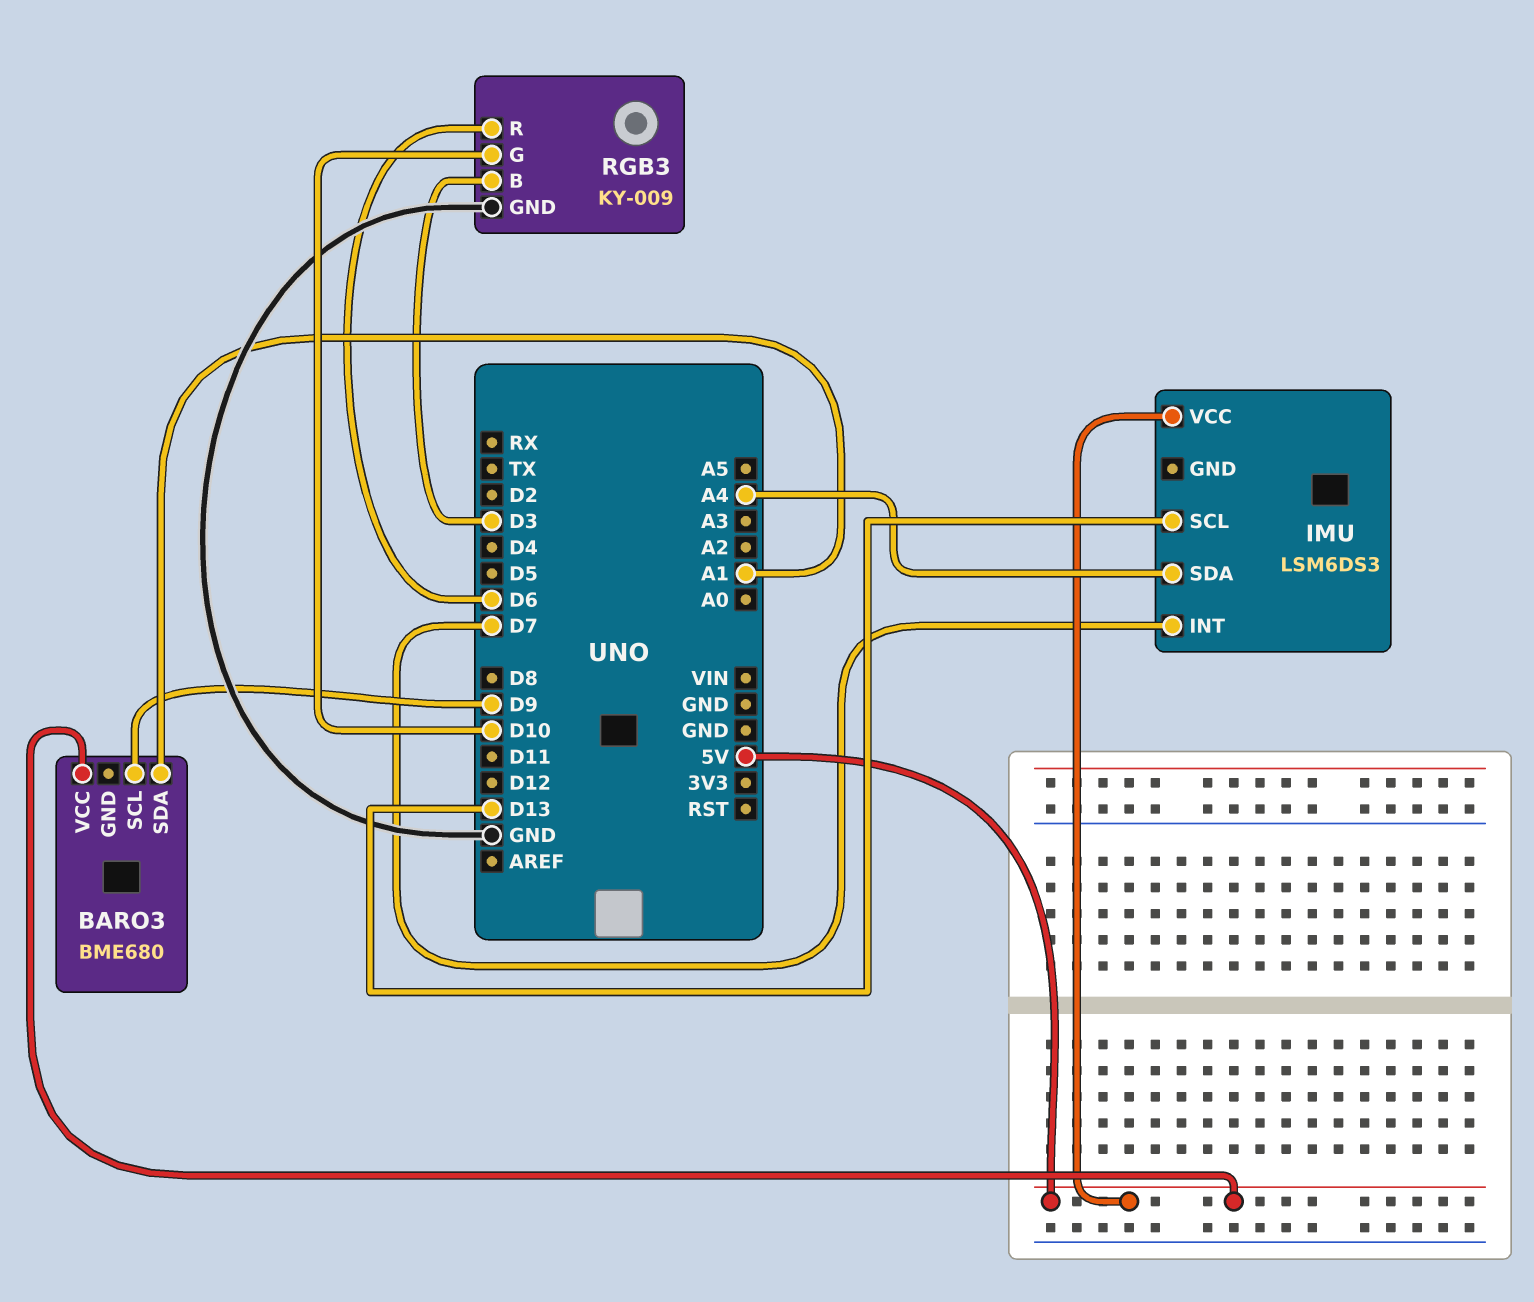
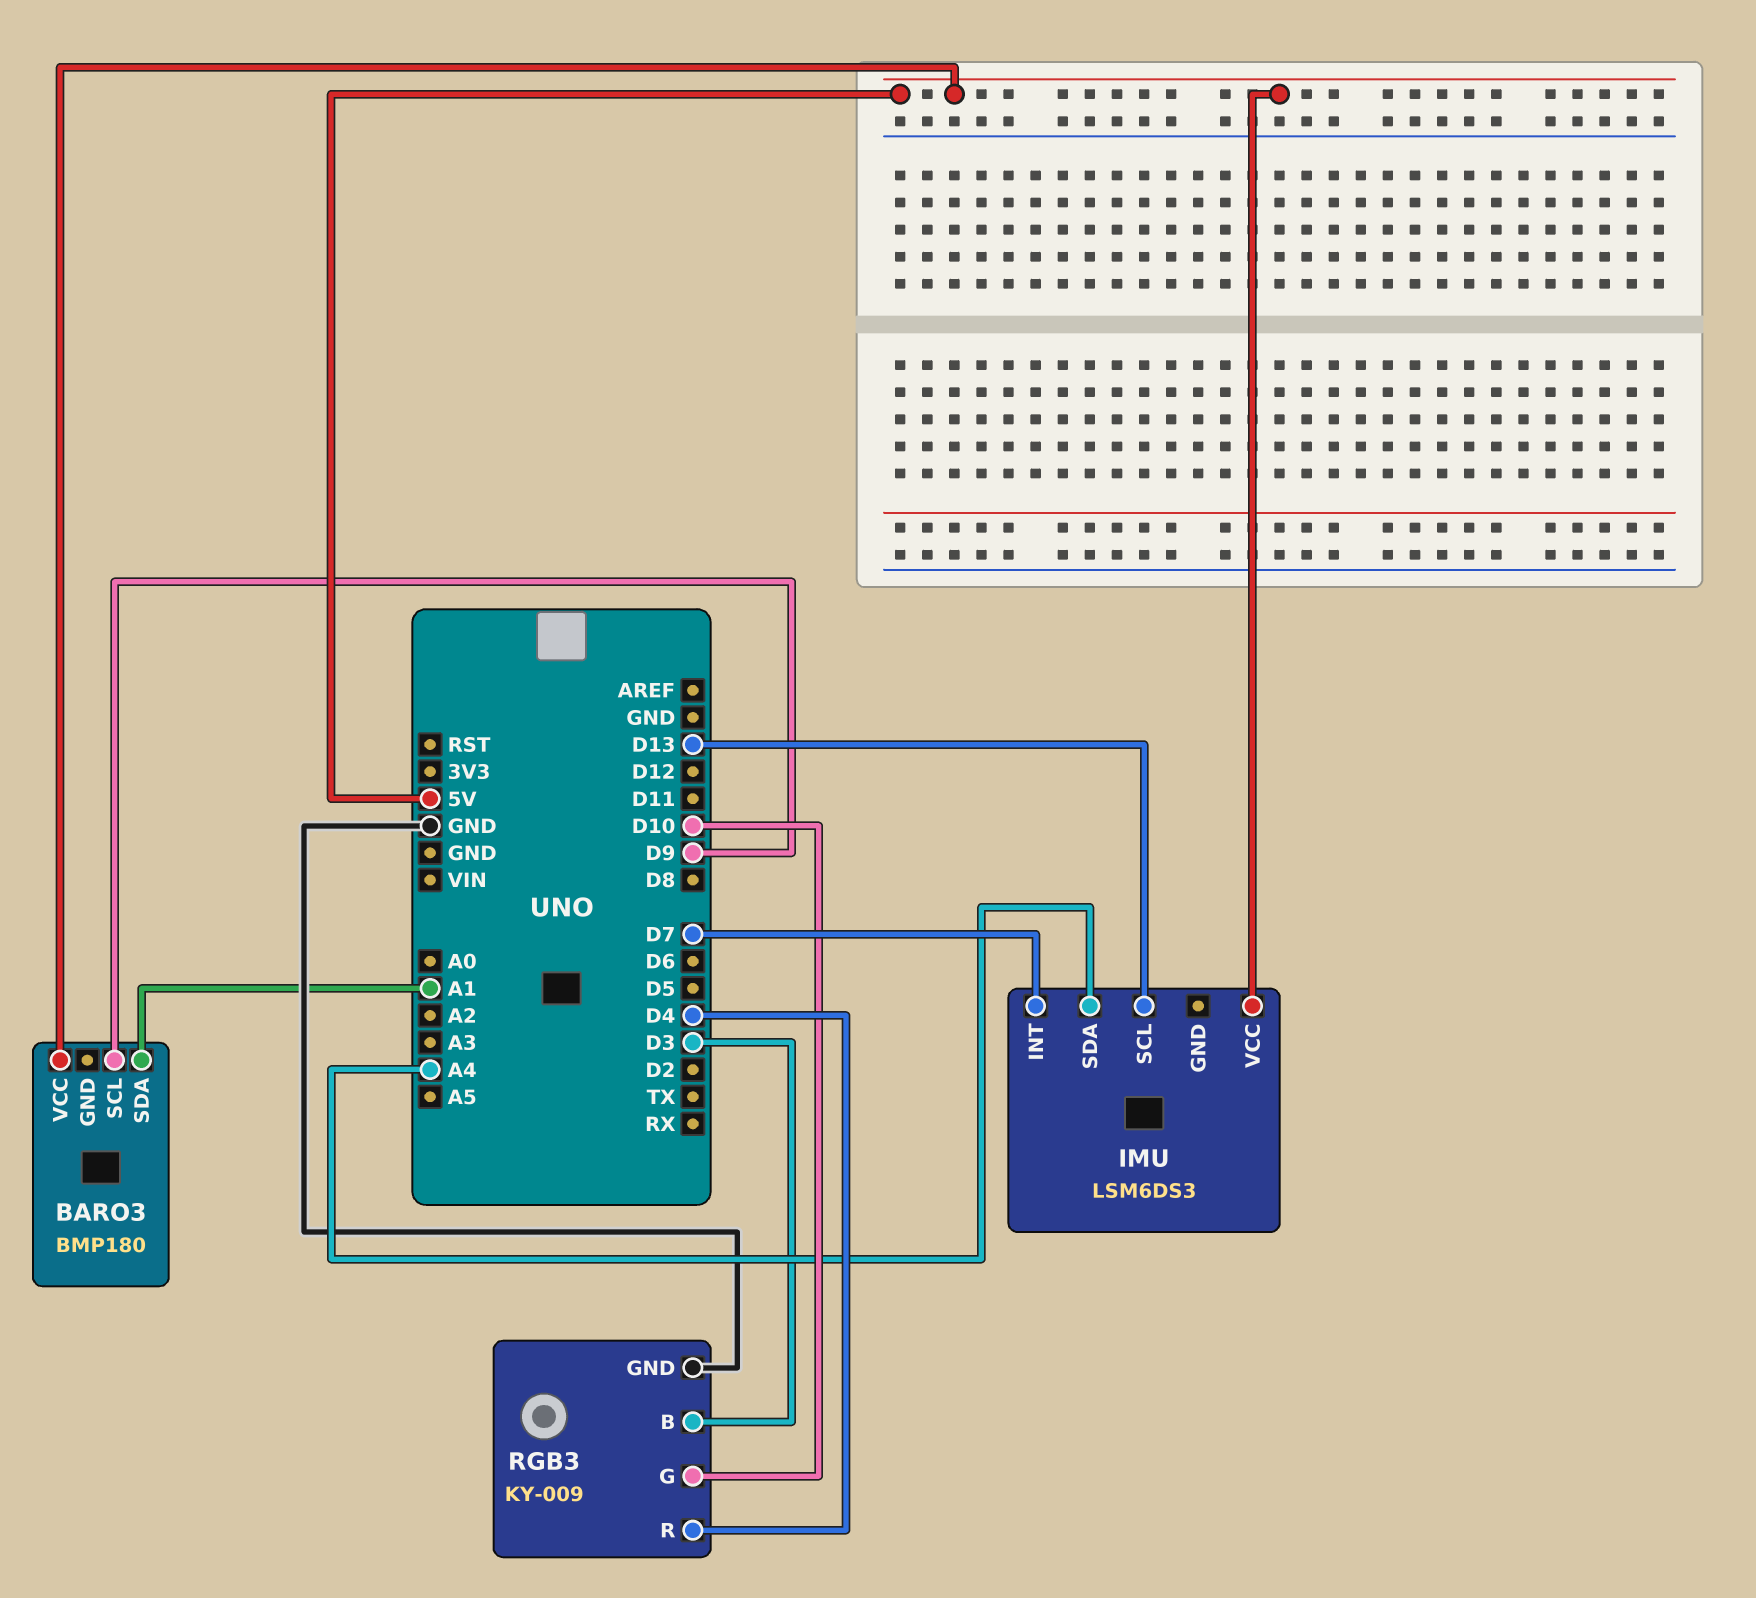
BARO3: BME680 -> BMP180
RGB3 pin R: D6 -> D4

